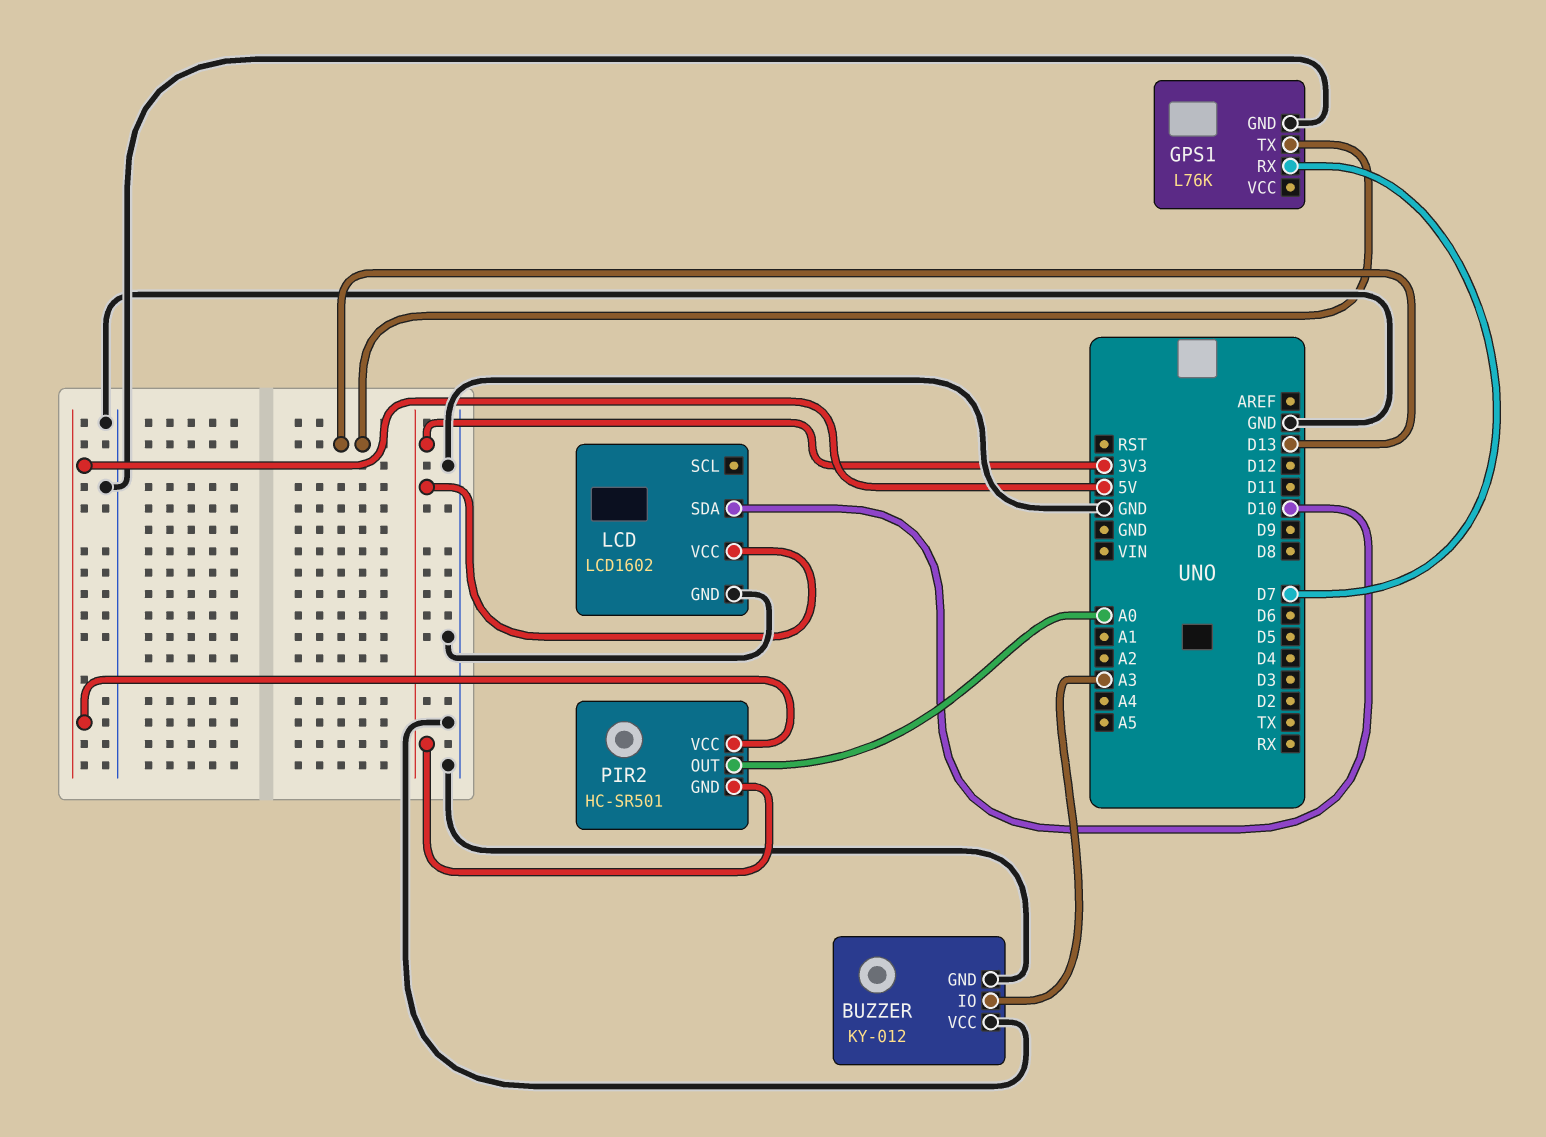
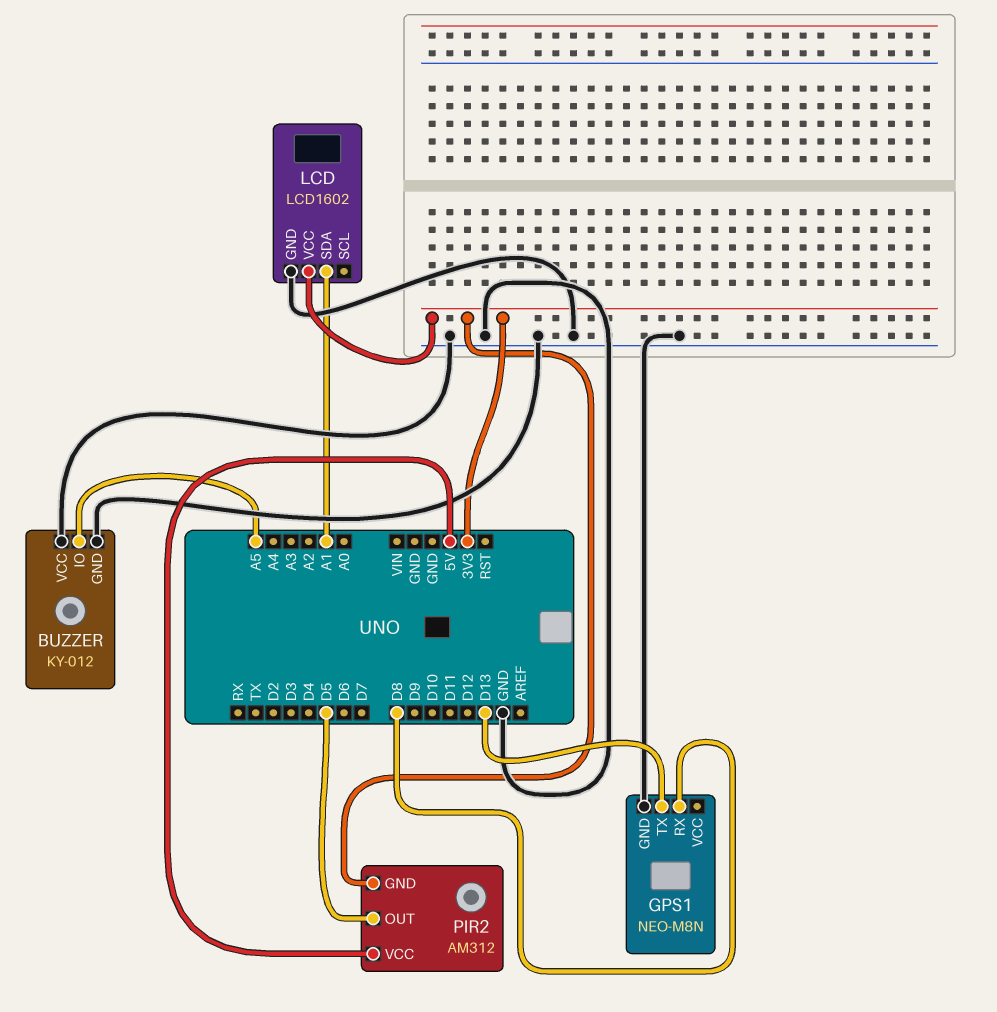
BUZZER pin IO: A3 -> A5
GPS1: L76K -> NEO-M8N
GPS1 pin RX: D7 -> D8
LCD pin SDA: D10 -> A1
PIR2: HC-SR501 -> AM312
PIR2 pin OUT: A0 -> D5

